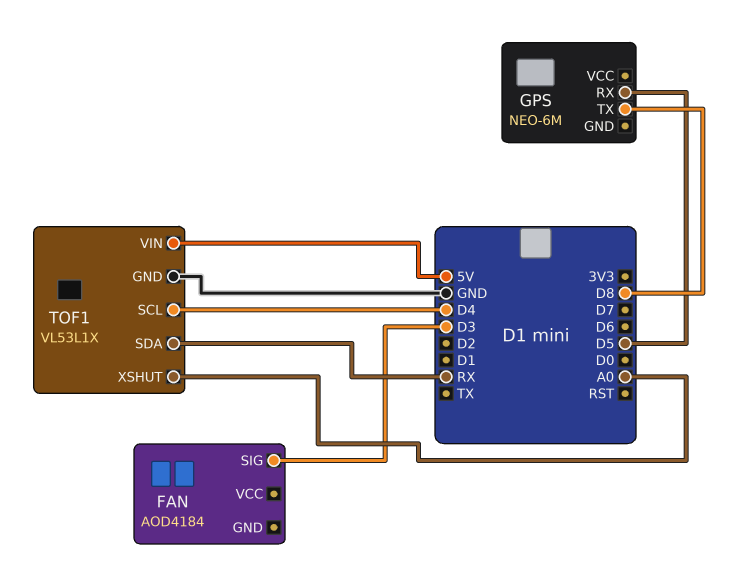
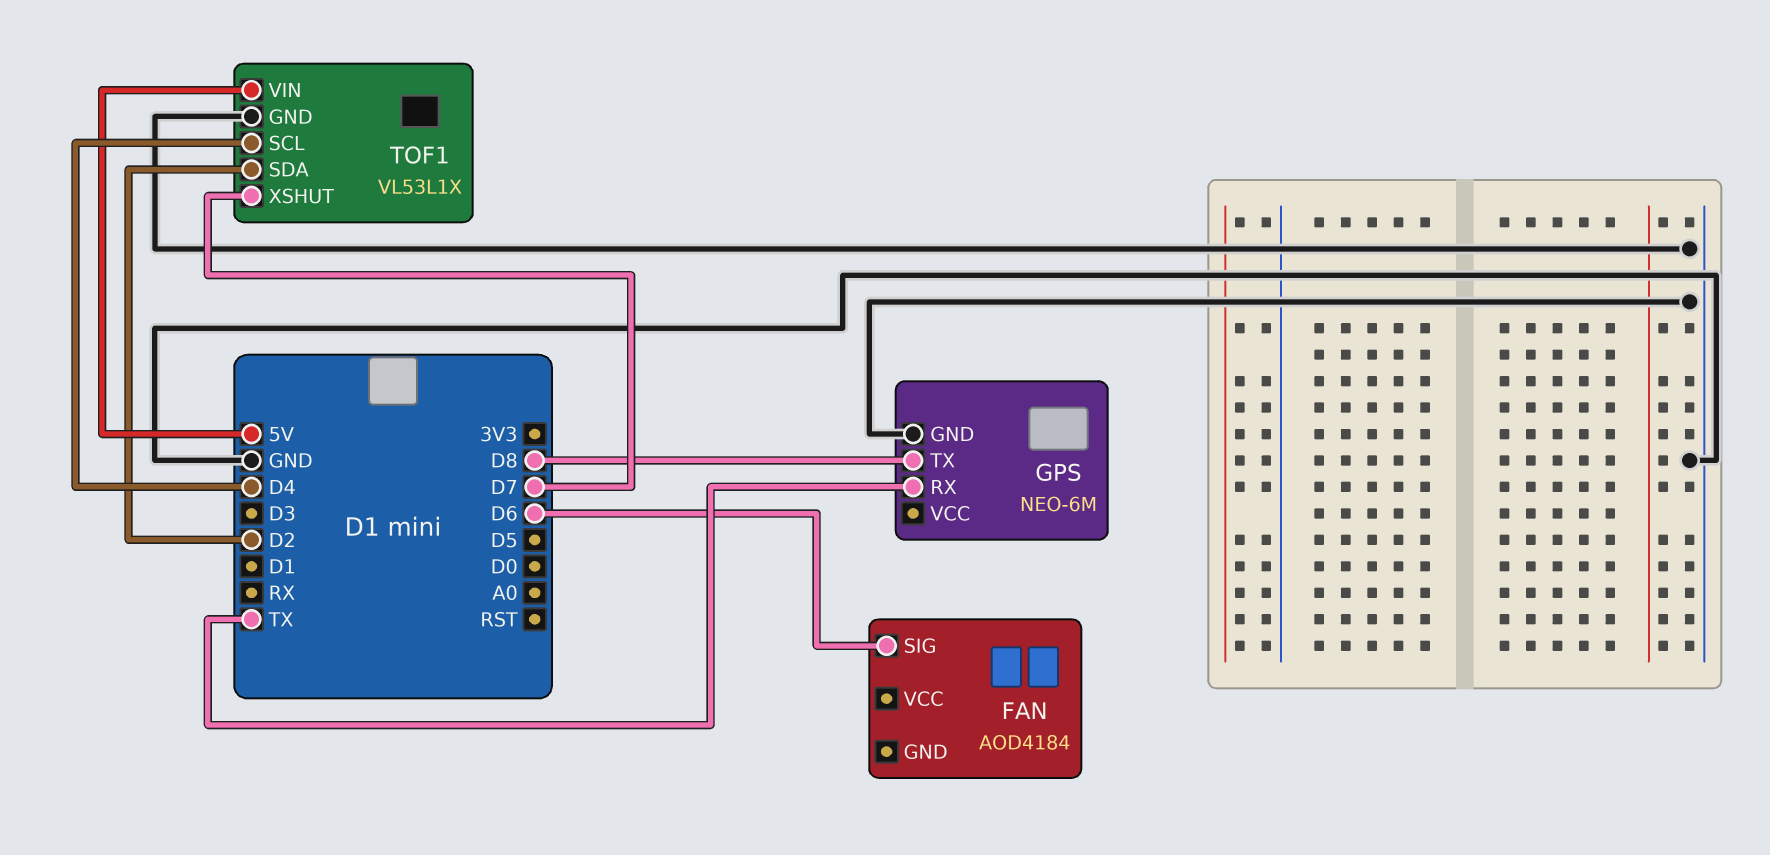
FAN pin SIG: D3 -> D6
GPS pin GND: none -> GND
GPS pin RX: D5 -> TX
TOF1 pin SDA: RX -> D2
TOF1 pin XSHUT: A0 -> D7

